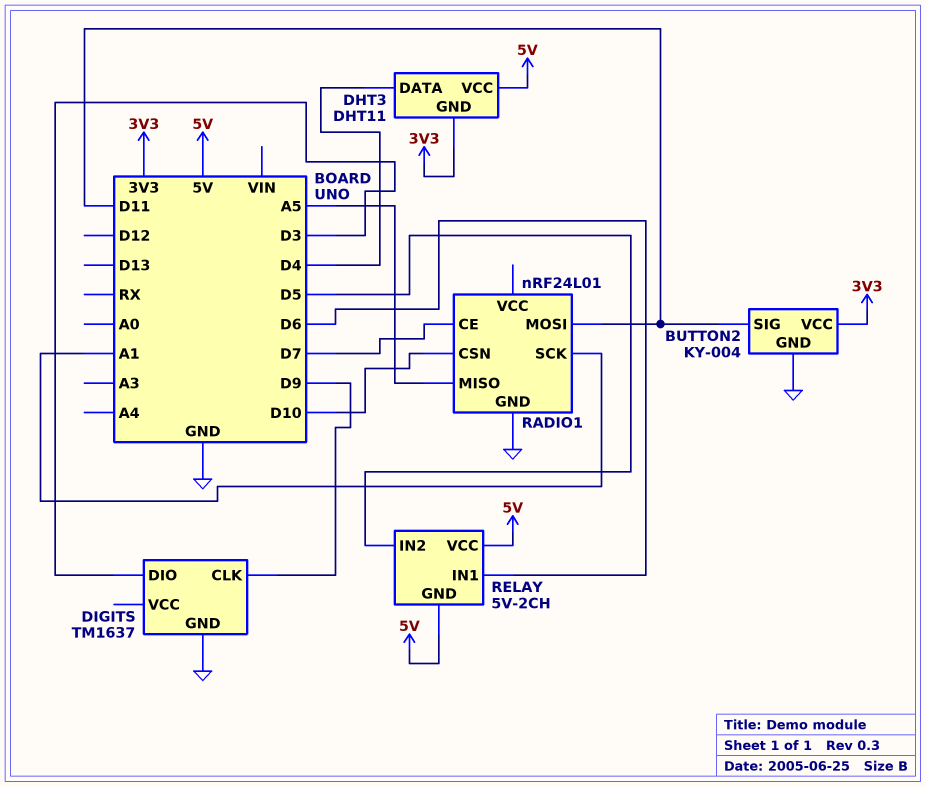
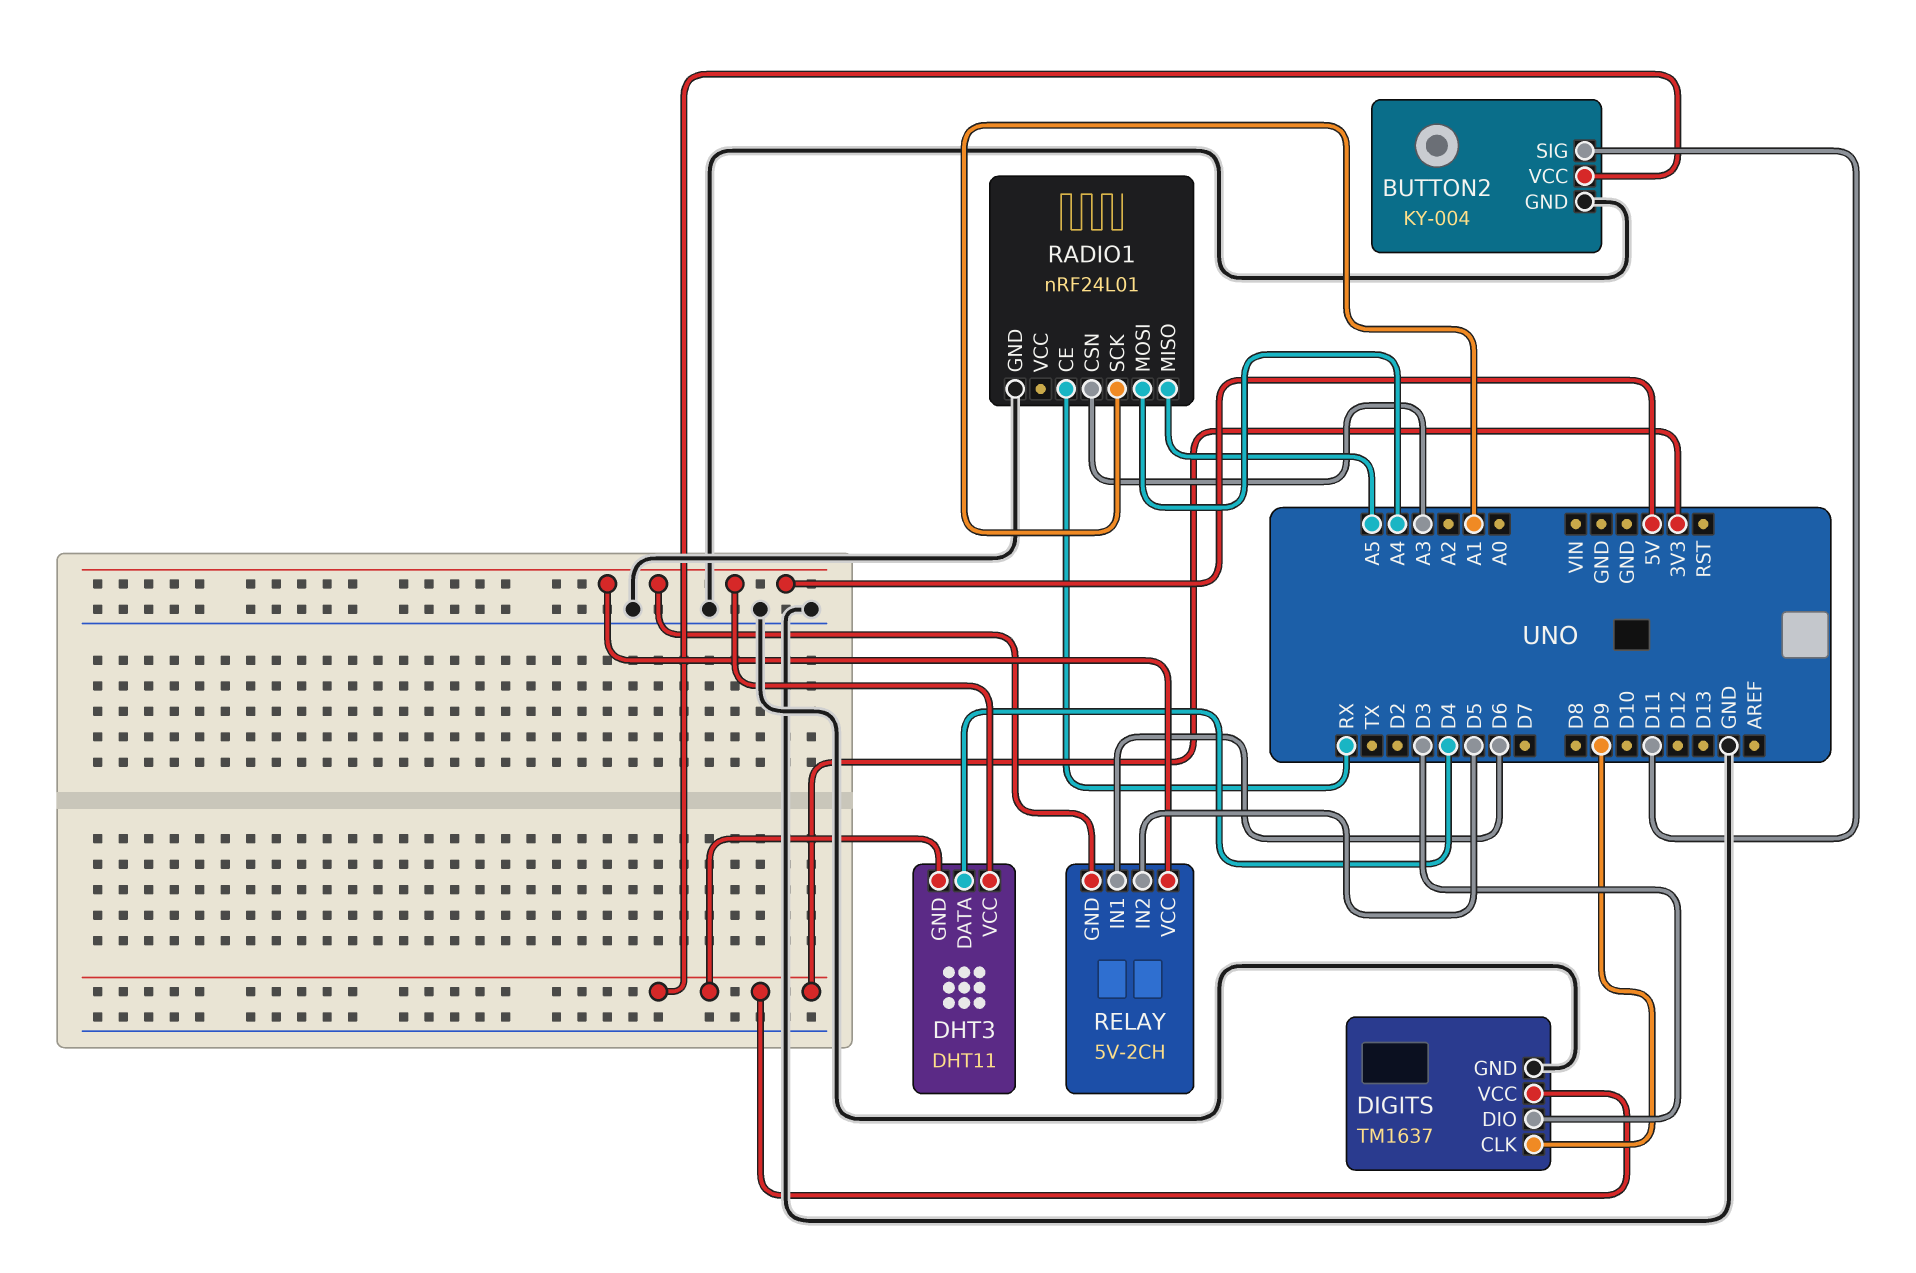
DIGITS pin VCC: none -> 3V3
RADIO1 pin CE: D7 -> RX
RADIO1 pin CSN: D10 -> A3
RADIO1 pin MOSI: D11 -> A4

